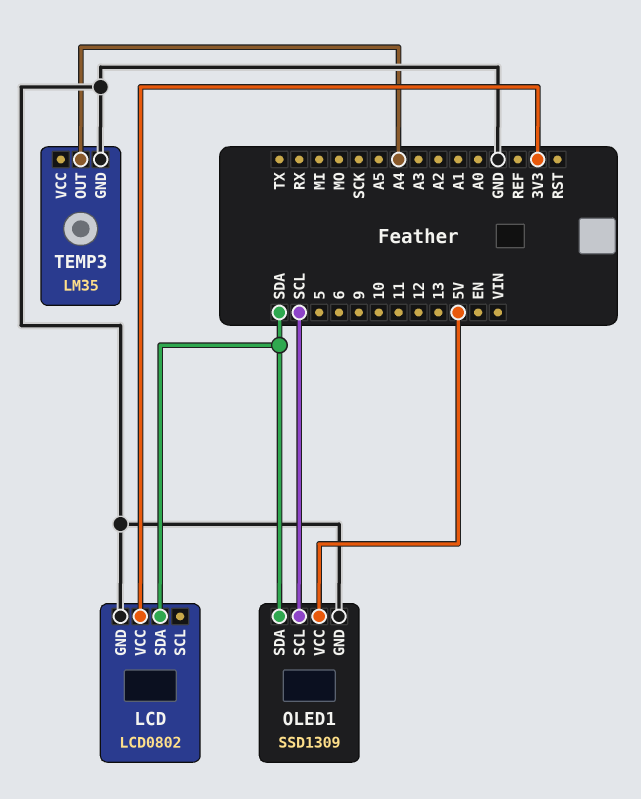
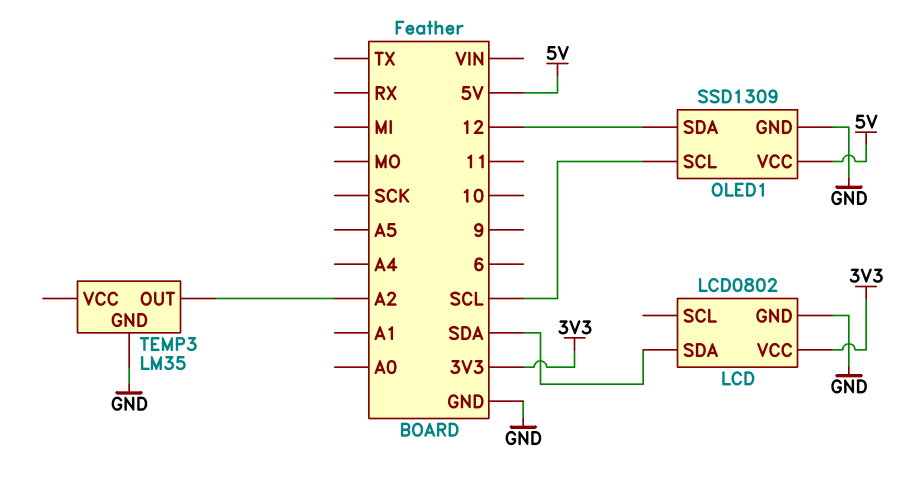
OLED1 pin SDA: SDA -> 12
TEMP3 pin OUT: A4 -> A2

